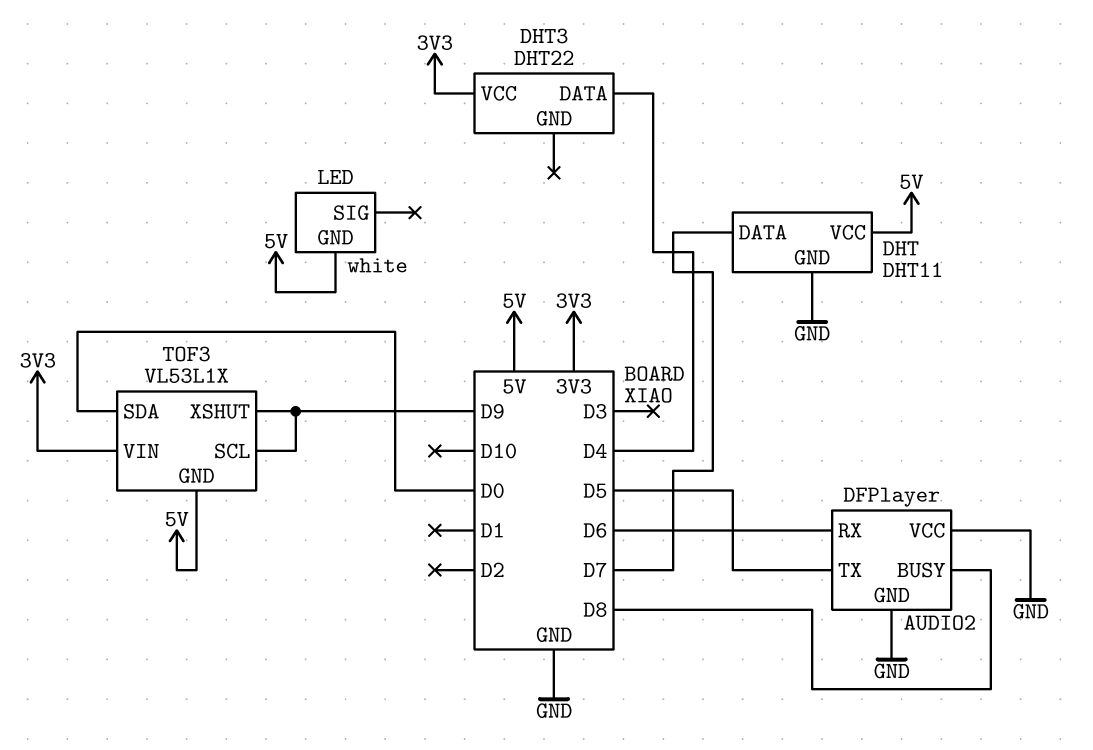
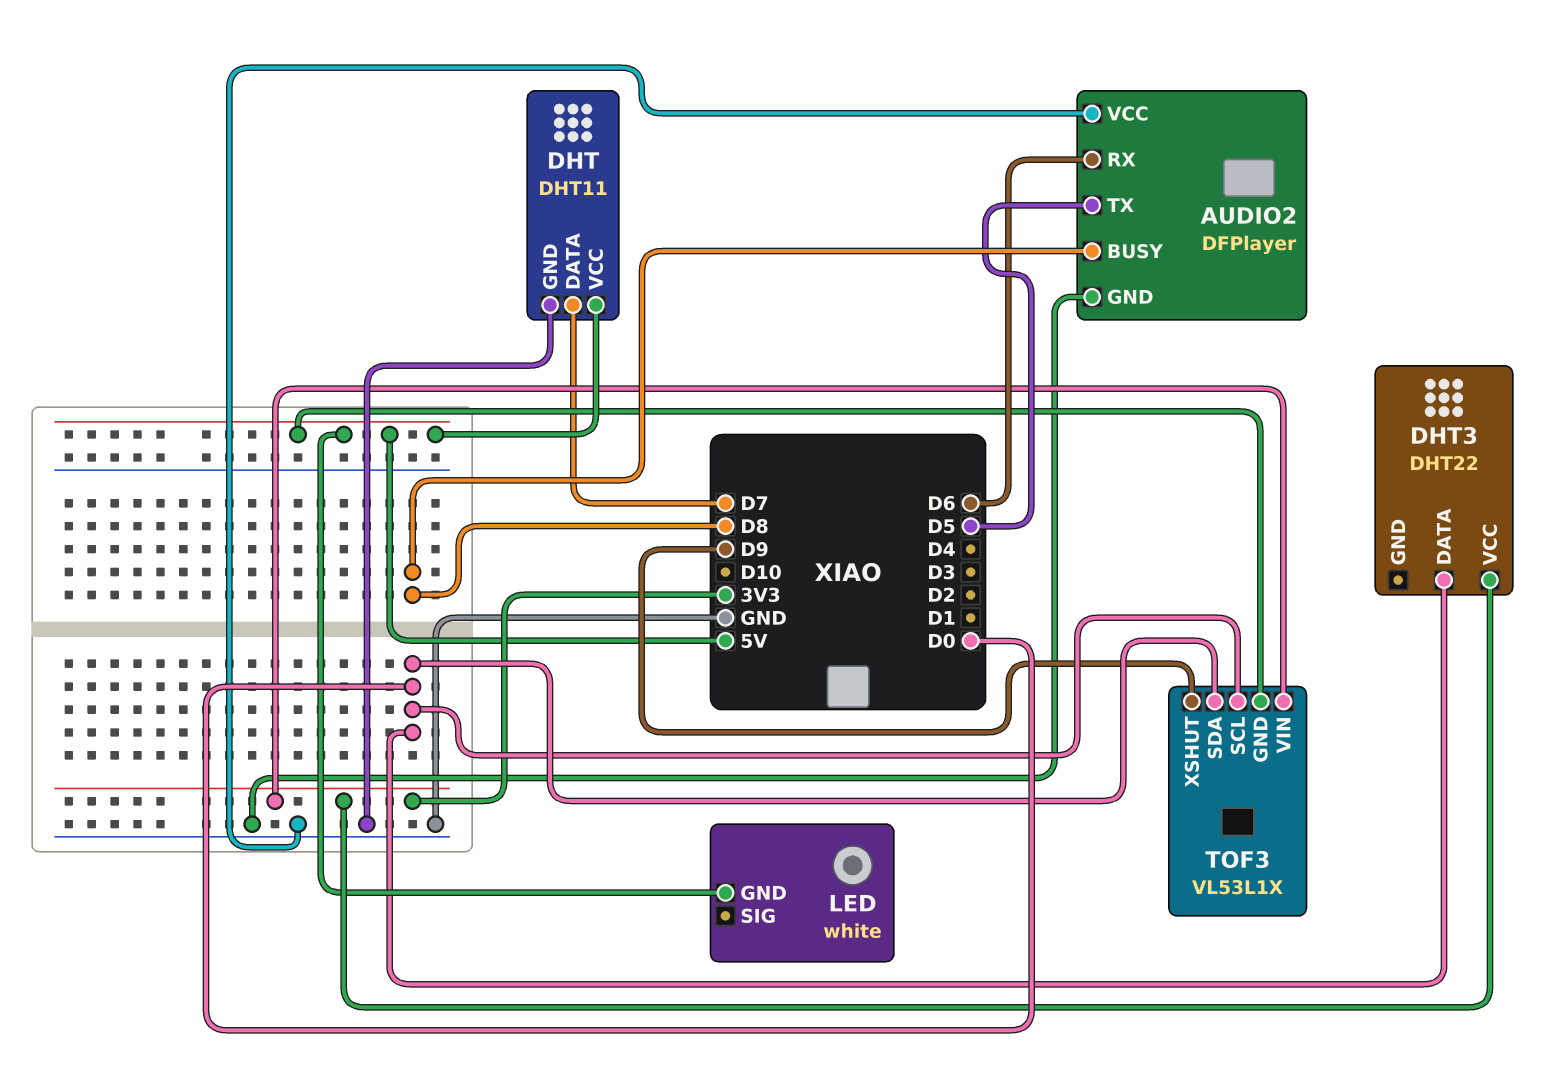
DHT3 pin DATA: D4 -> D0
TOF3 pin SCL: D9 -> D0

